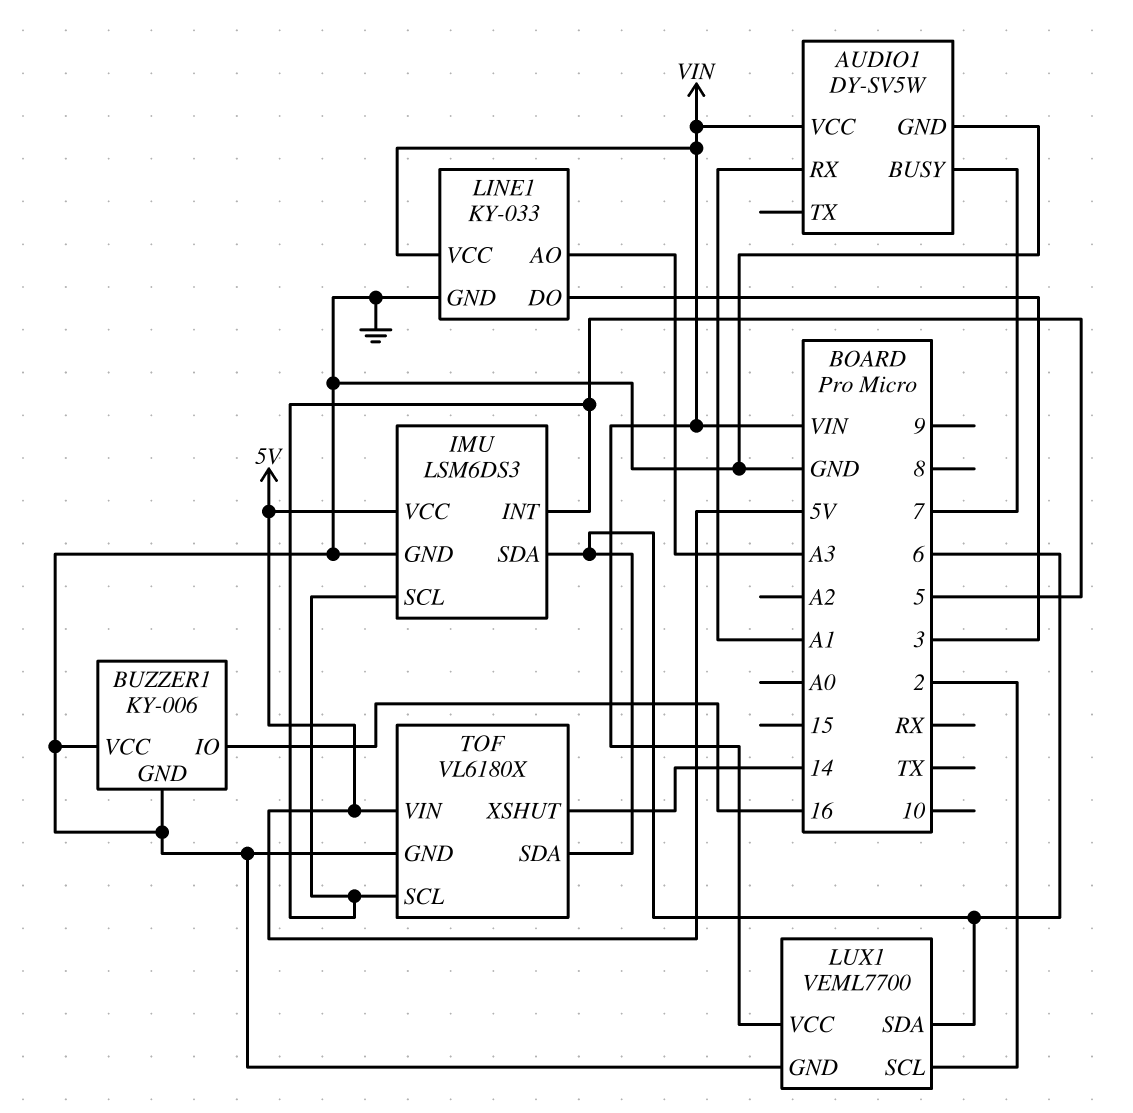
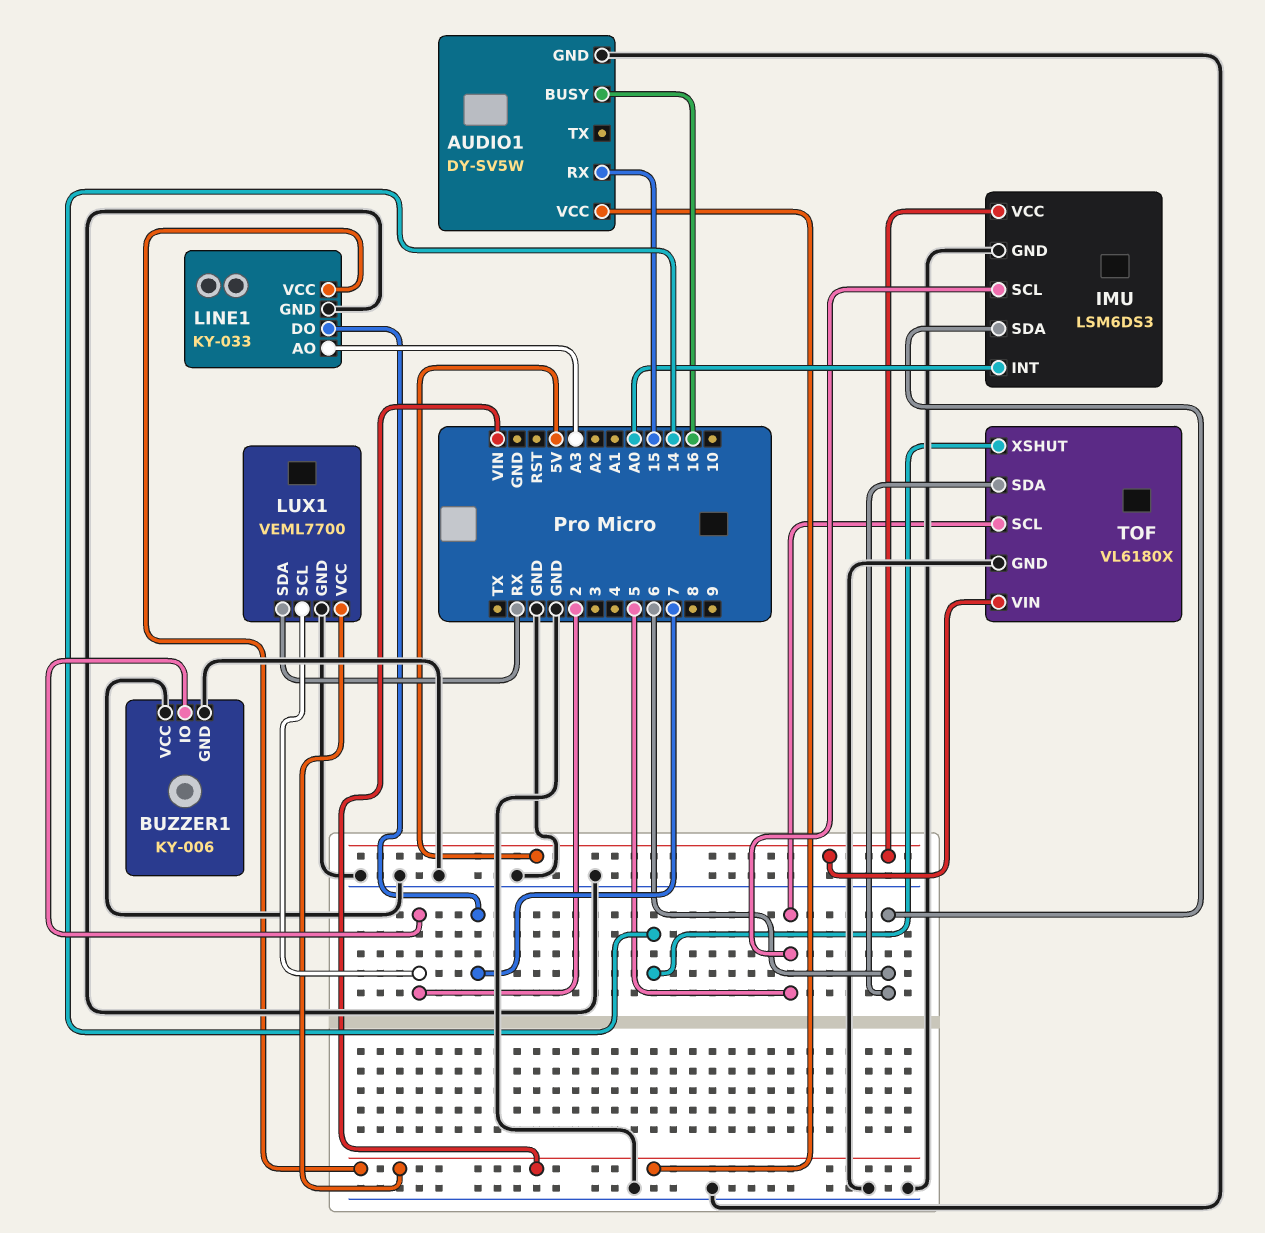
AUDIO1 pin BUSY: 7 -> 16
AUDIO1 pin RX: A1 -> 15
BUZZER1 pin IO: 16 -> 2
IMU pin INT: 5 -> A0
LINE1 pin DO: 3 -> 7
LUX1 pin SDA: 6 -> RX

